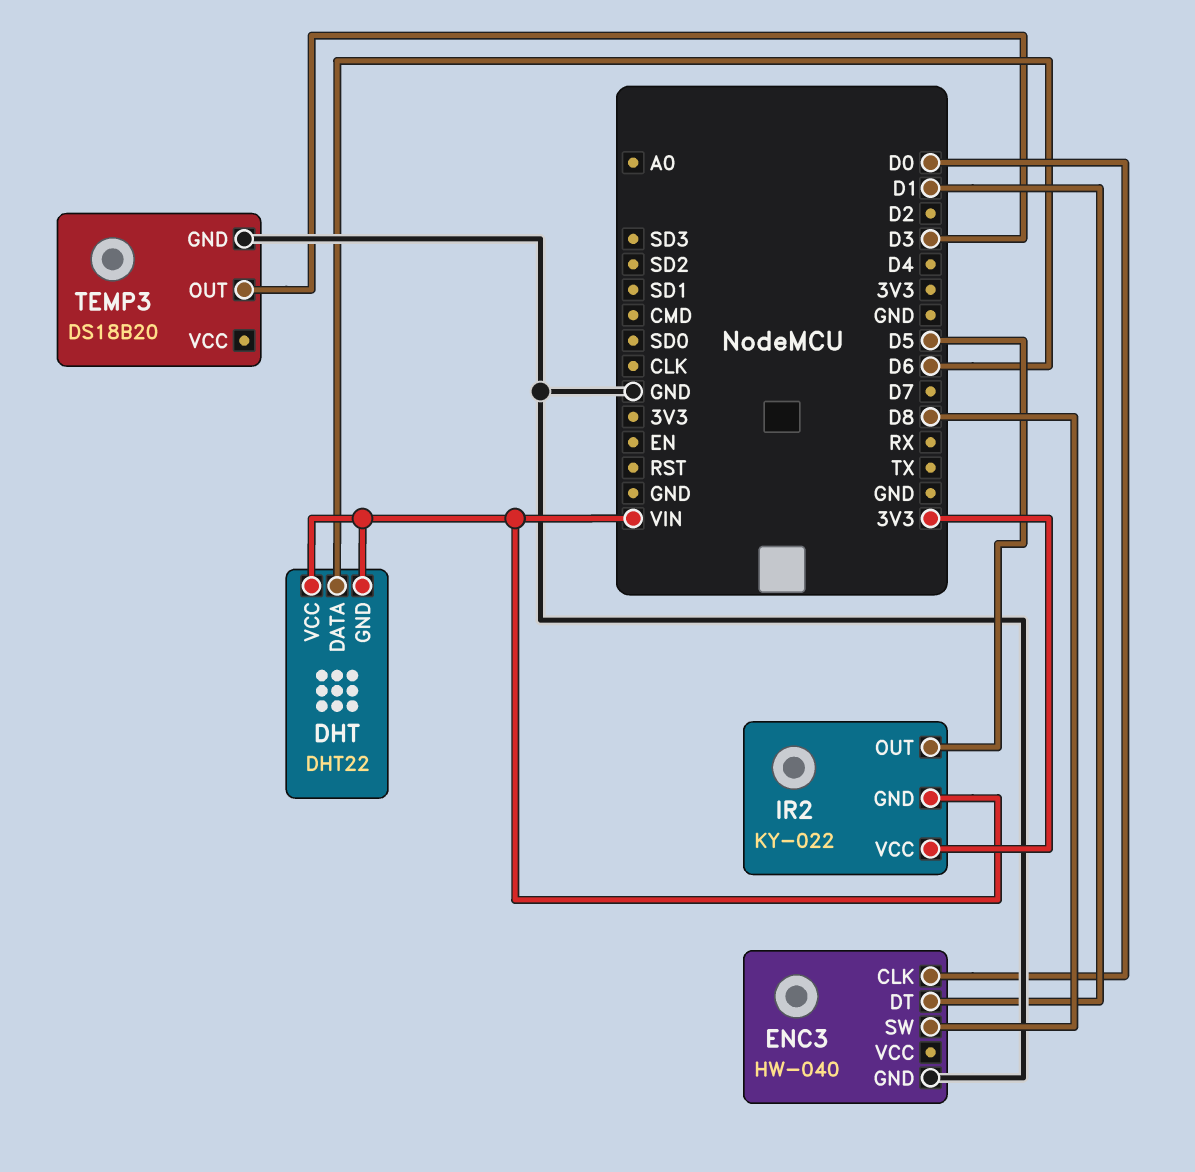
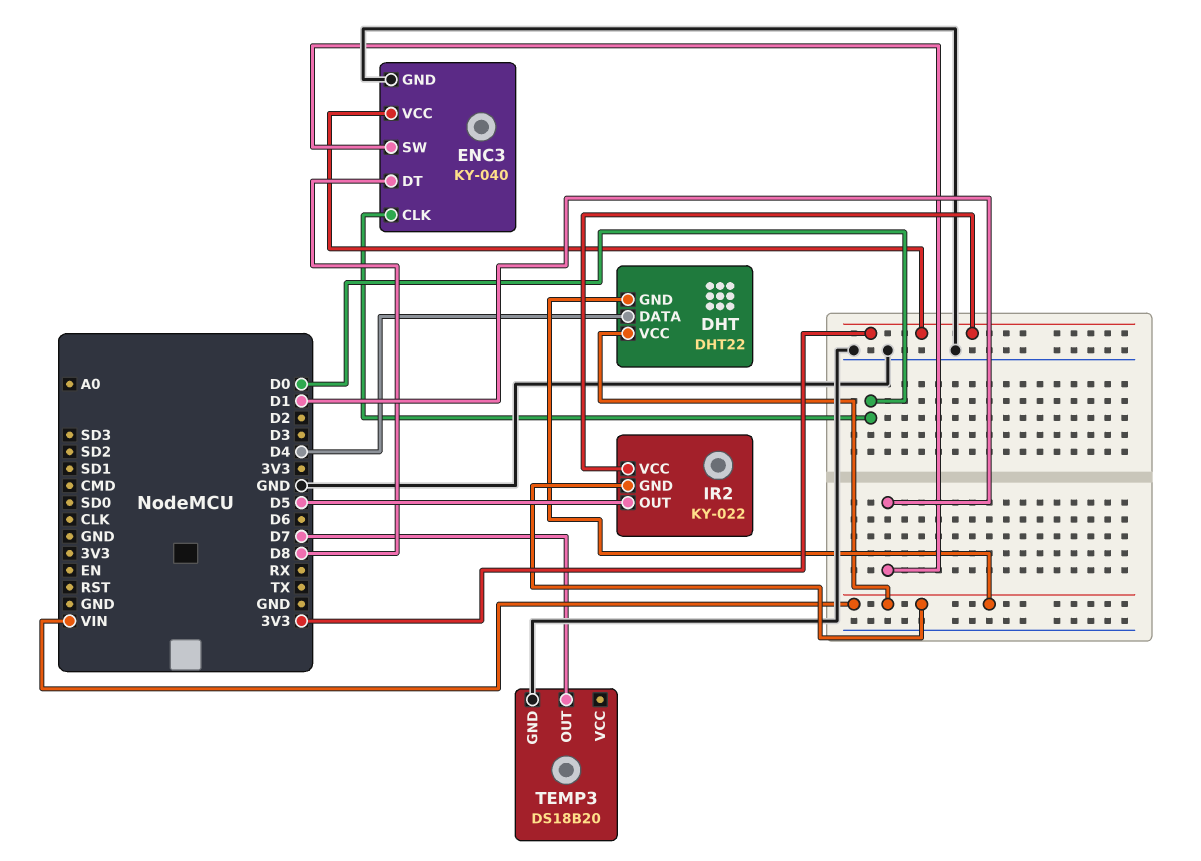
DHT pin DATA: D6 -> D4
ENC3: HW-040 -> KY-040
ENC3 pin DT: D1 -> D8
ENC3 pin SW: D8 -> D1
ENC3 pin VCC: none -> 3V3
TEMP3 pin OUT: D3 -> D7

